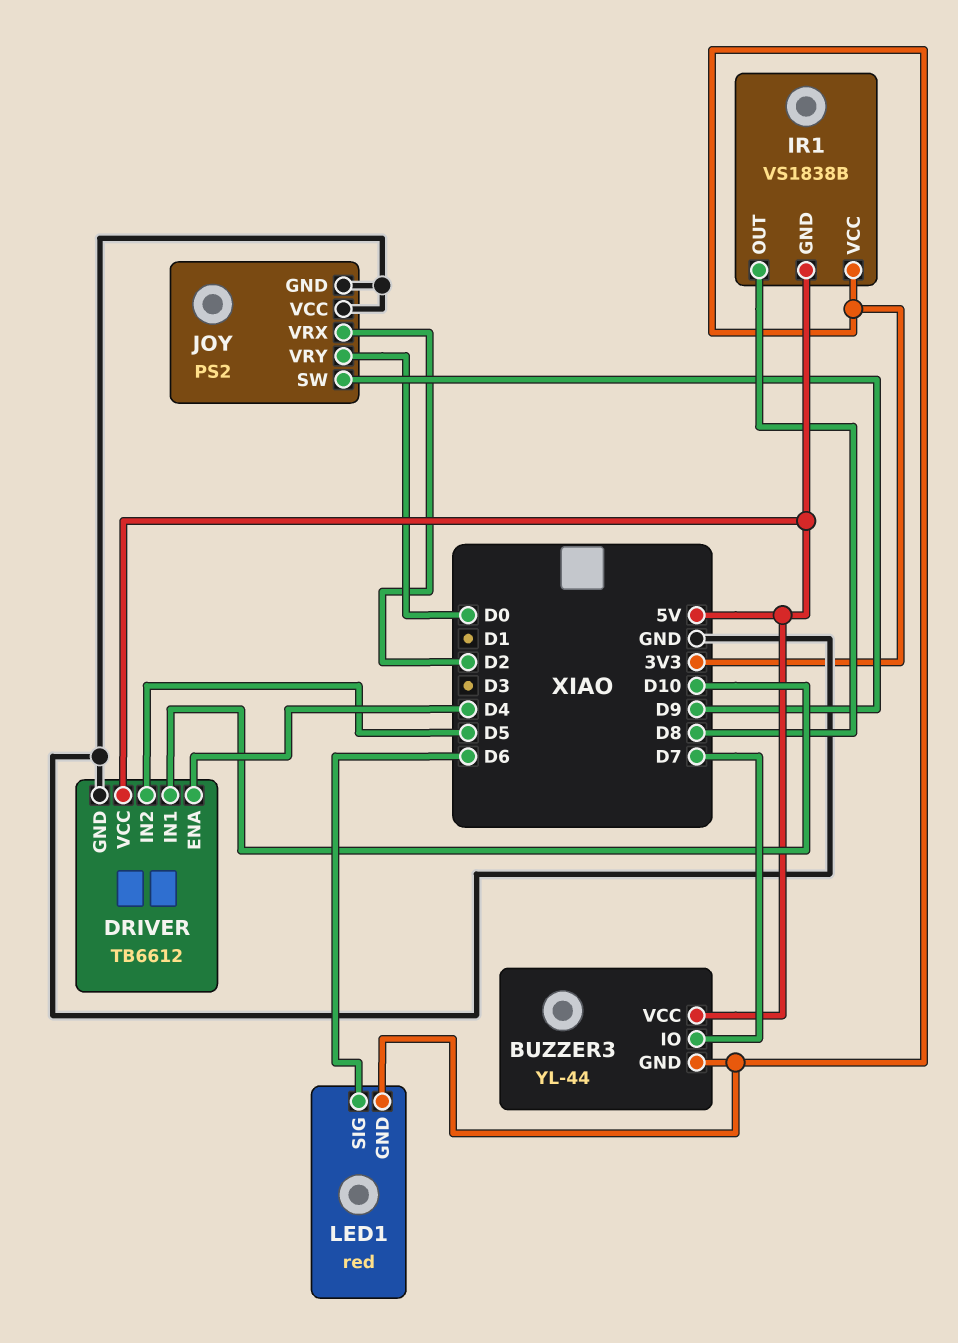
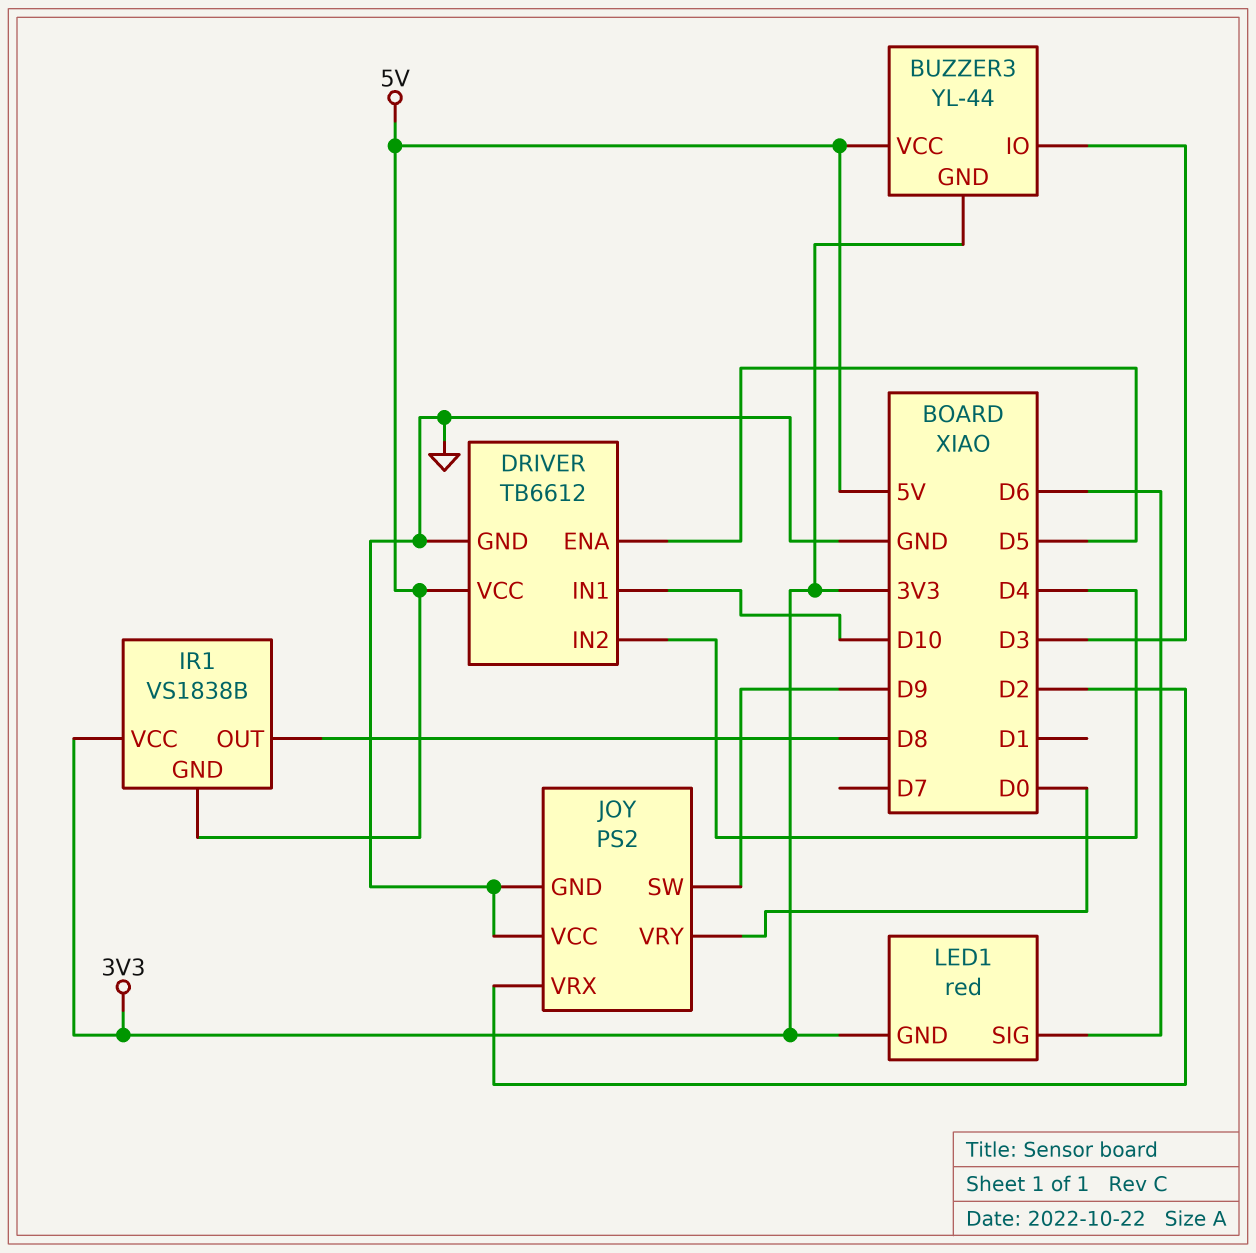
BUZZER3 pin IO: D7 -> D3
DRIVER pin ENA: D4 -> D5
DRIVER pin IN2: D5 -> D4

